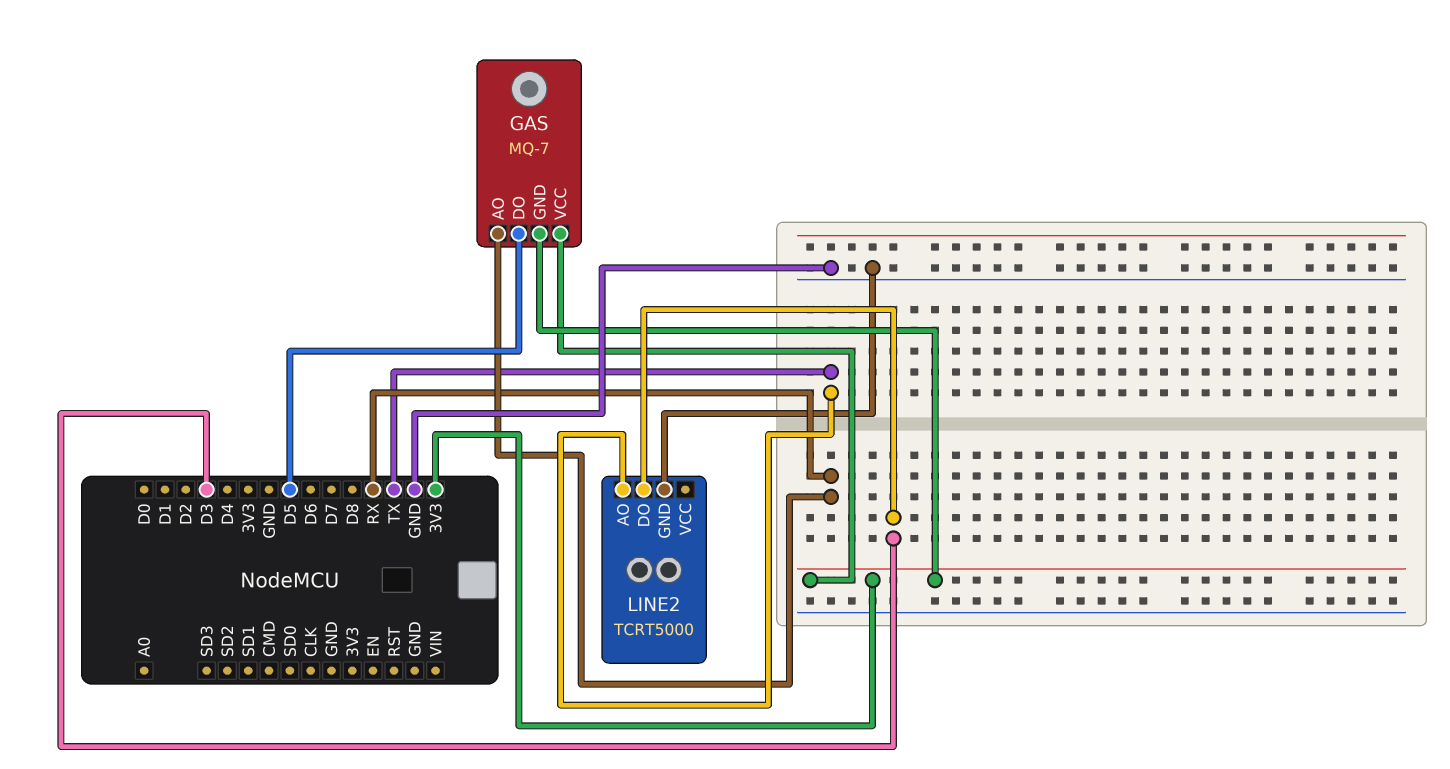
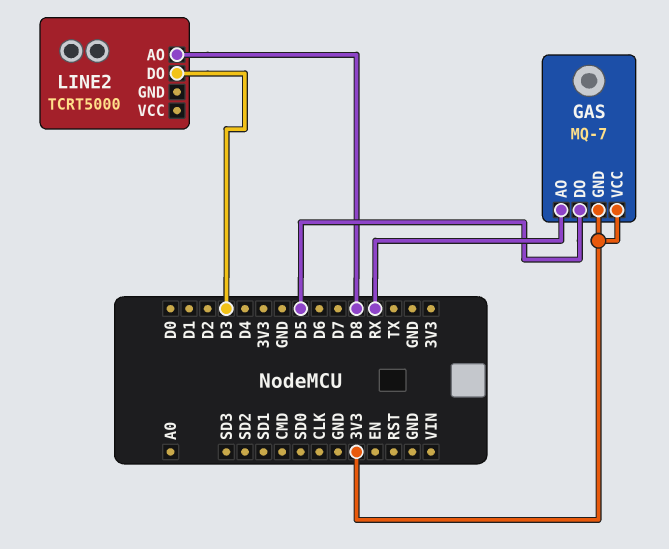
LINE2 pin AO: TX -> D8
LINE2 pin GND: GND -> none

